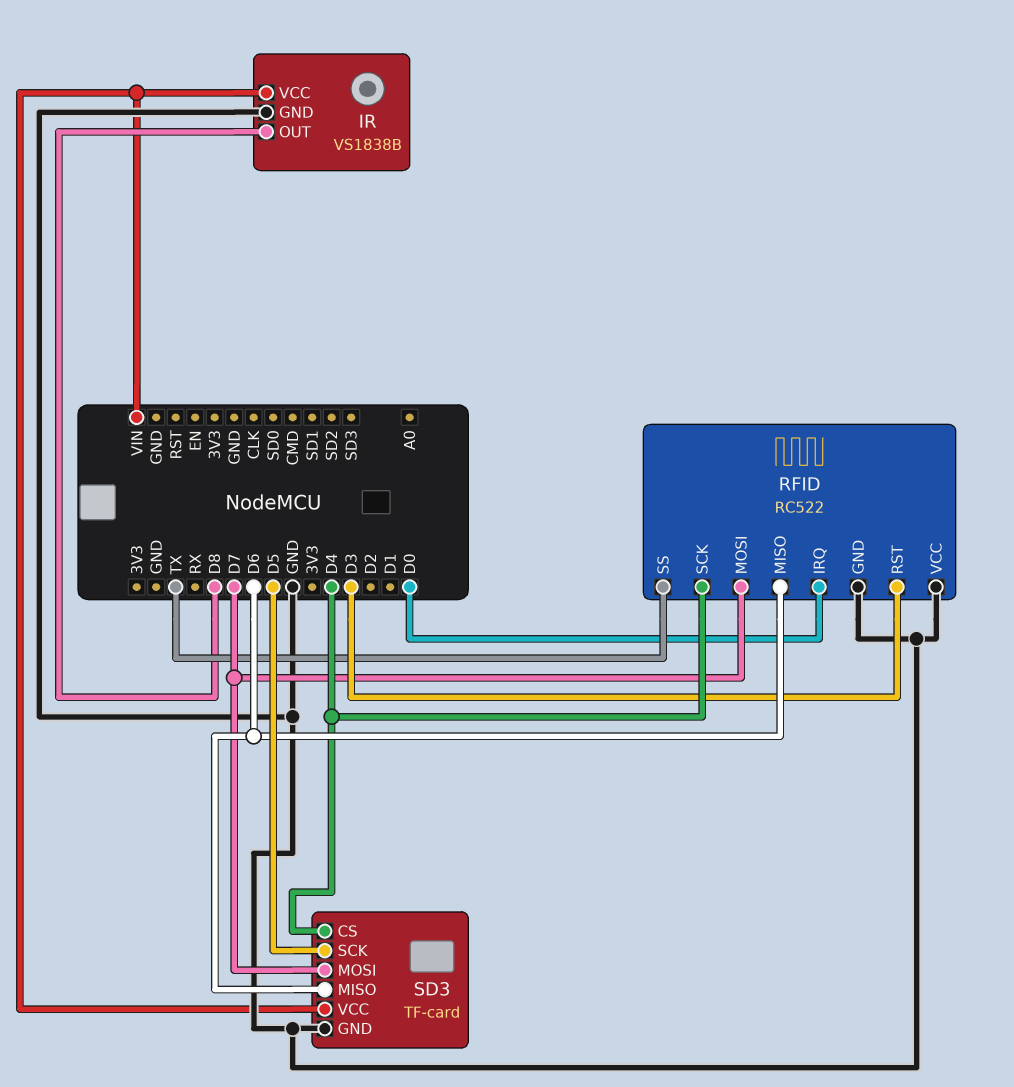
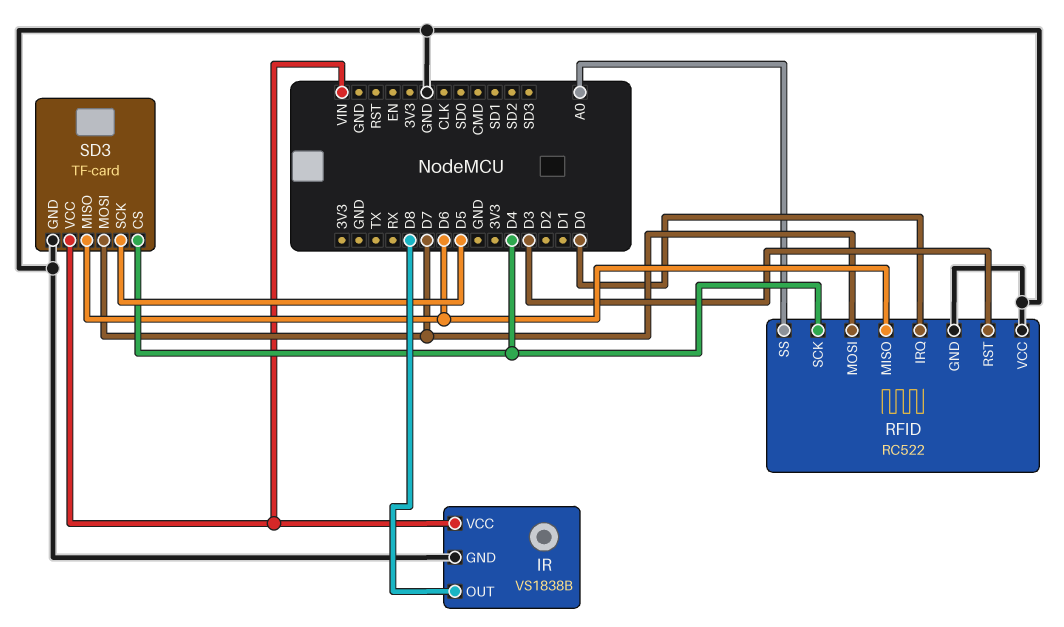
RFID pin SS: TX -> A0

